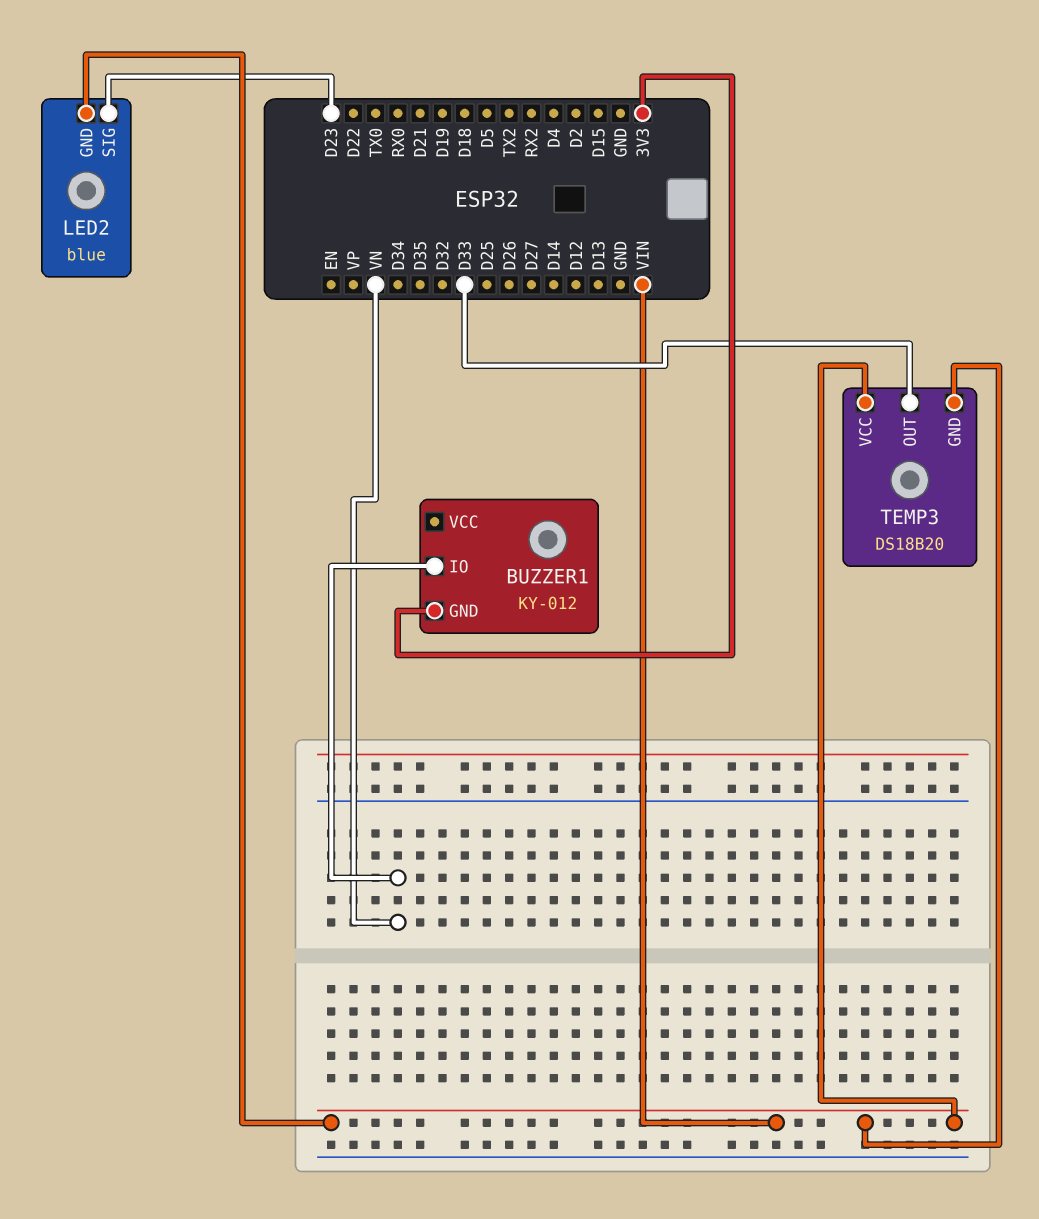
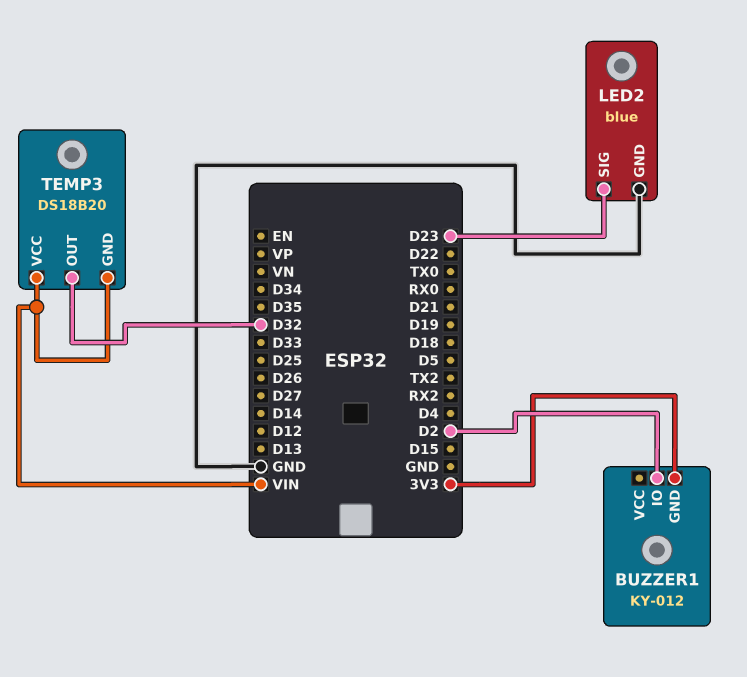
BUZZER1 pin IO: VN -> D2
LED2 pin GND: VIN -> GND
TEMP3 pin OUT: D33 -> D32

